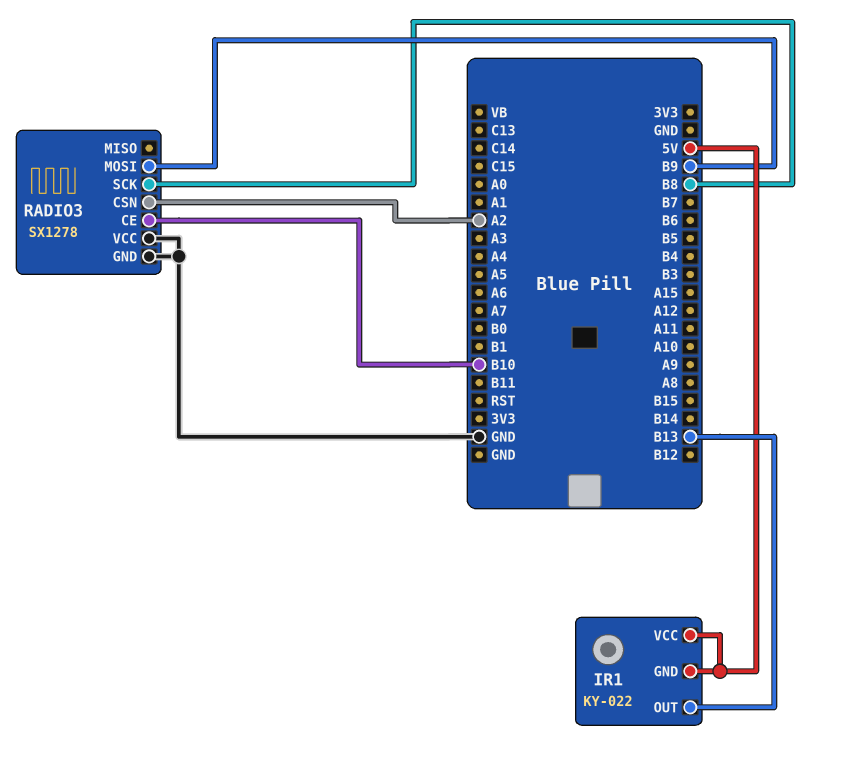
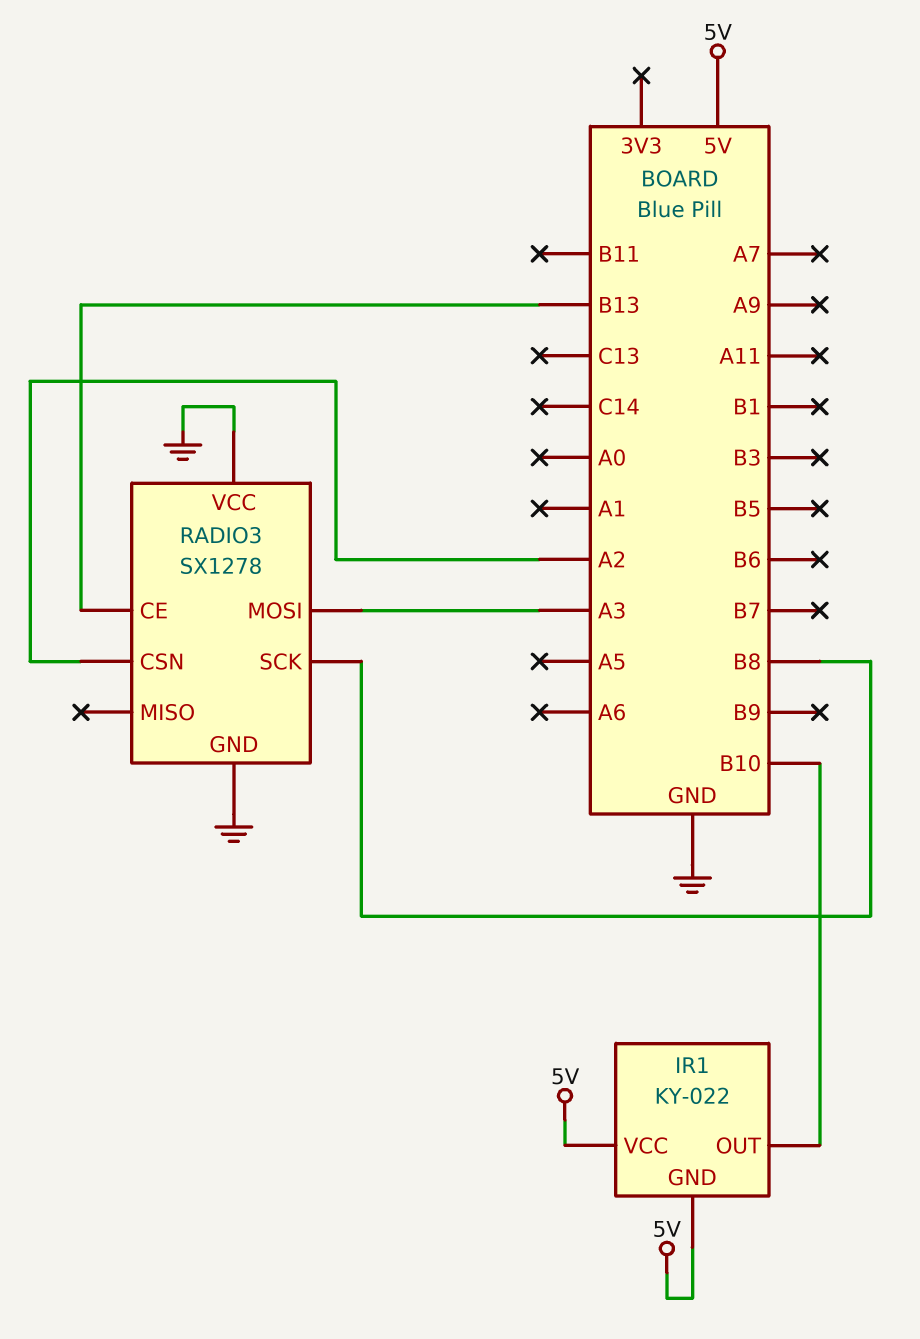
IR1 pin OUT: B13 -> B10
RADIO3 pin CE: B10 -> B13
RADIO3 pin MOSI: B9 -> A3

